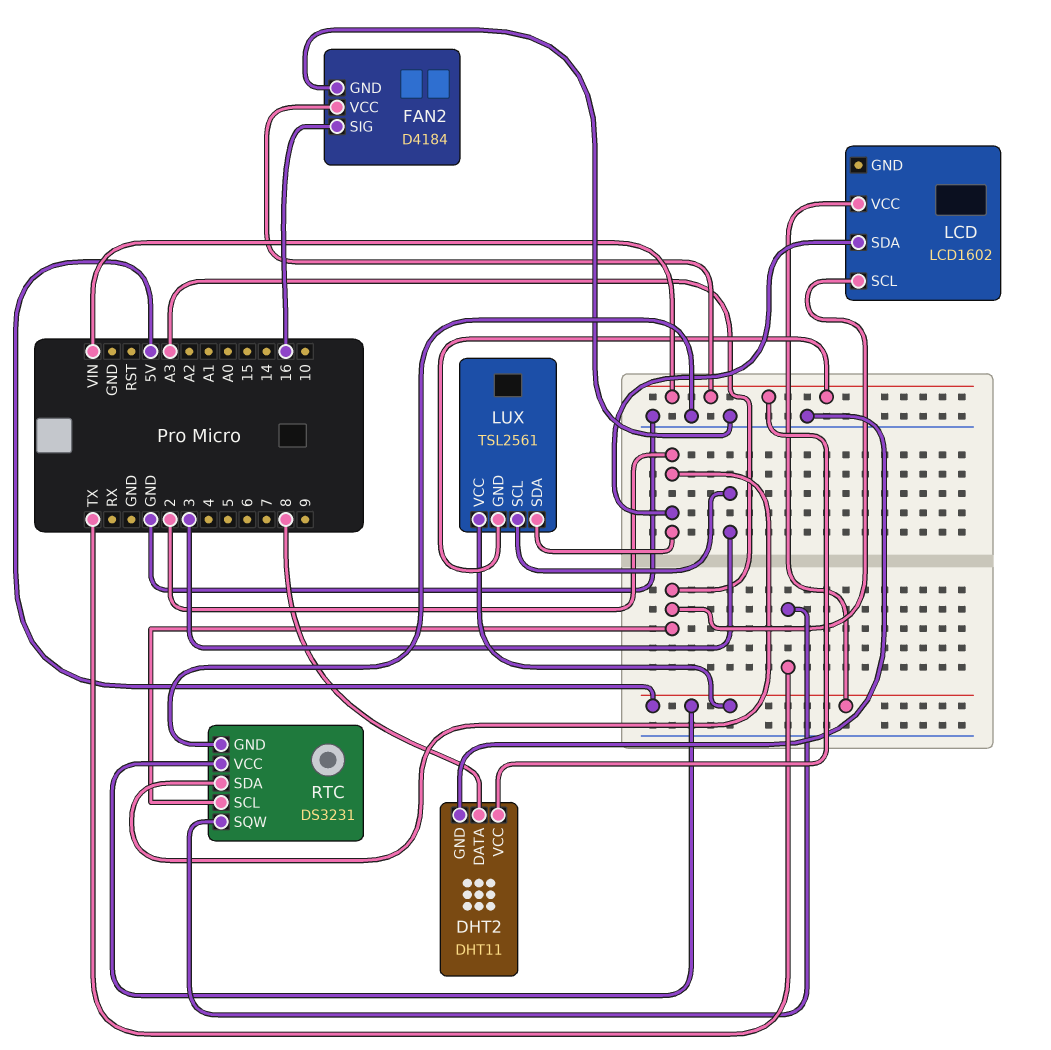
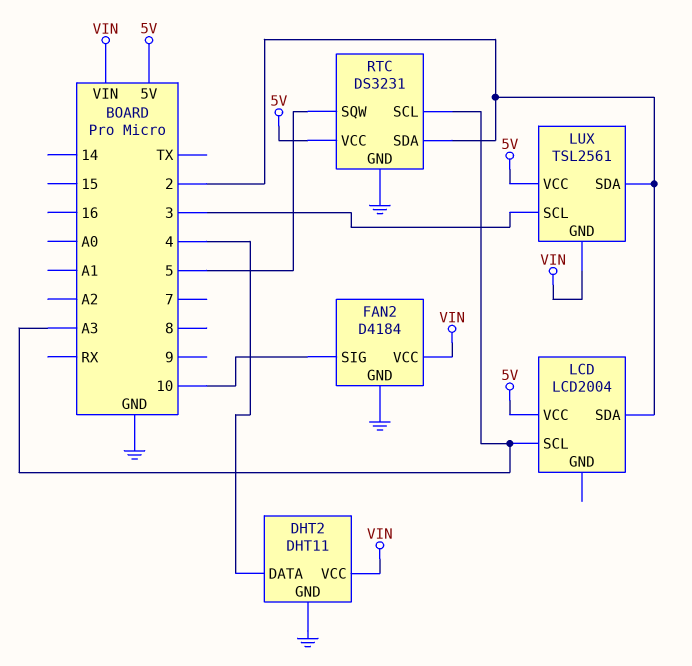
DHT2 pin DATA: 8 -> 4
FAN2 pin SIG: 16 -> 10
LCD: LCD1602 -> LCD2004
RTC pin SQW: TX -> 5

